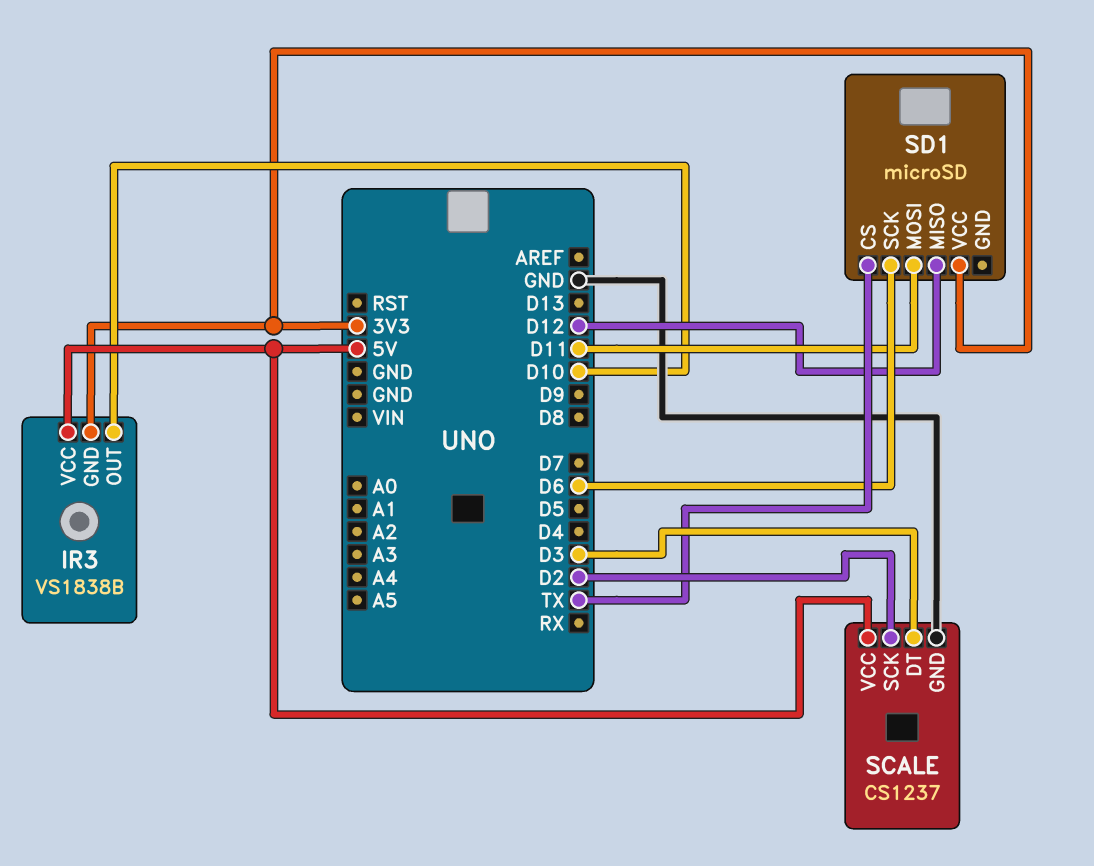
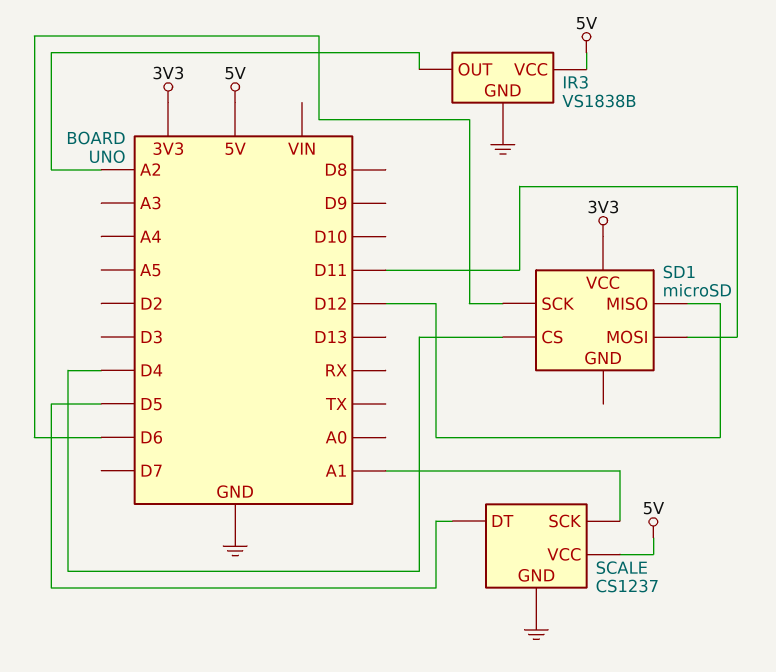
IR3 pin GND: 3V3 -> GND
IR3 pin OUT: D10 -> A2
SCALE pin DT: D3 -> D5
SCALE pin SCK: D2 -> A1
SD1 pin CS: TX -> D4

